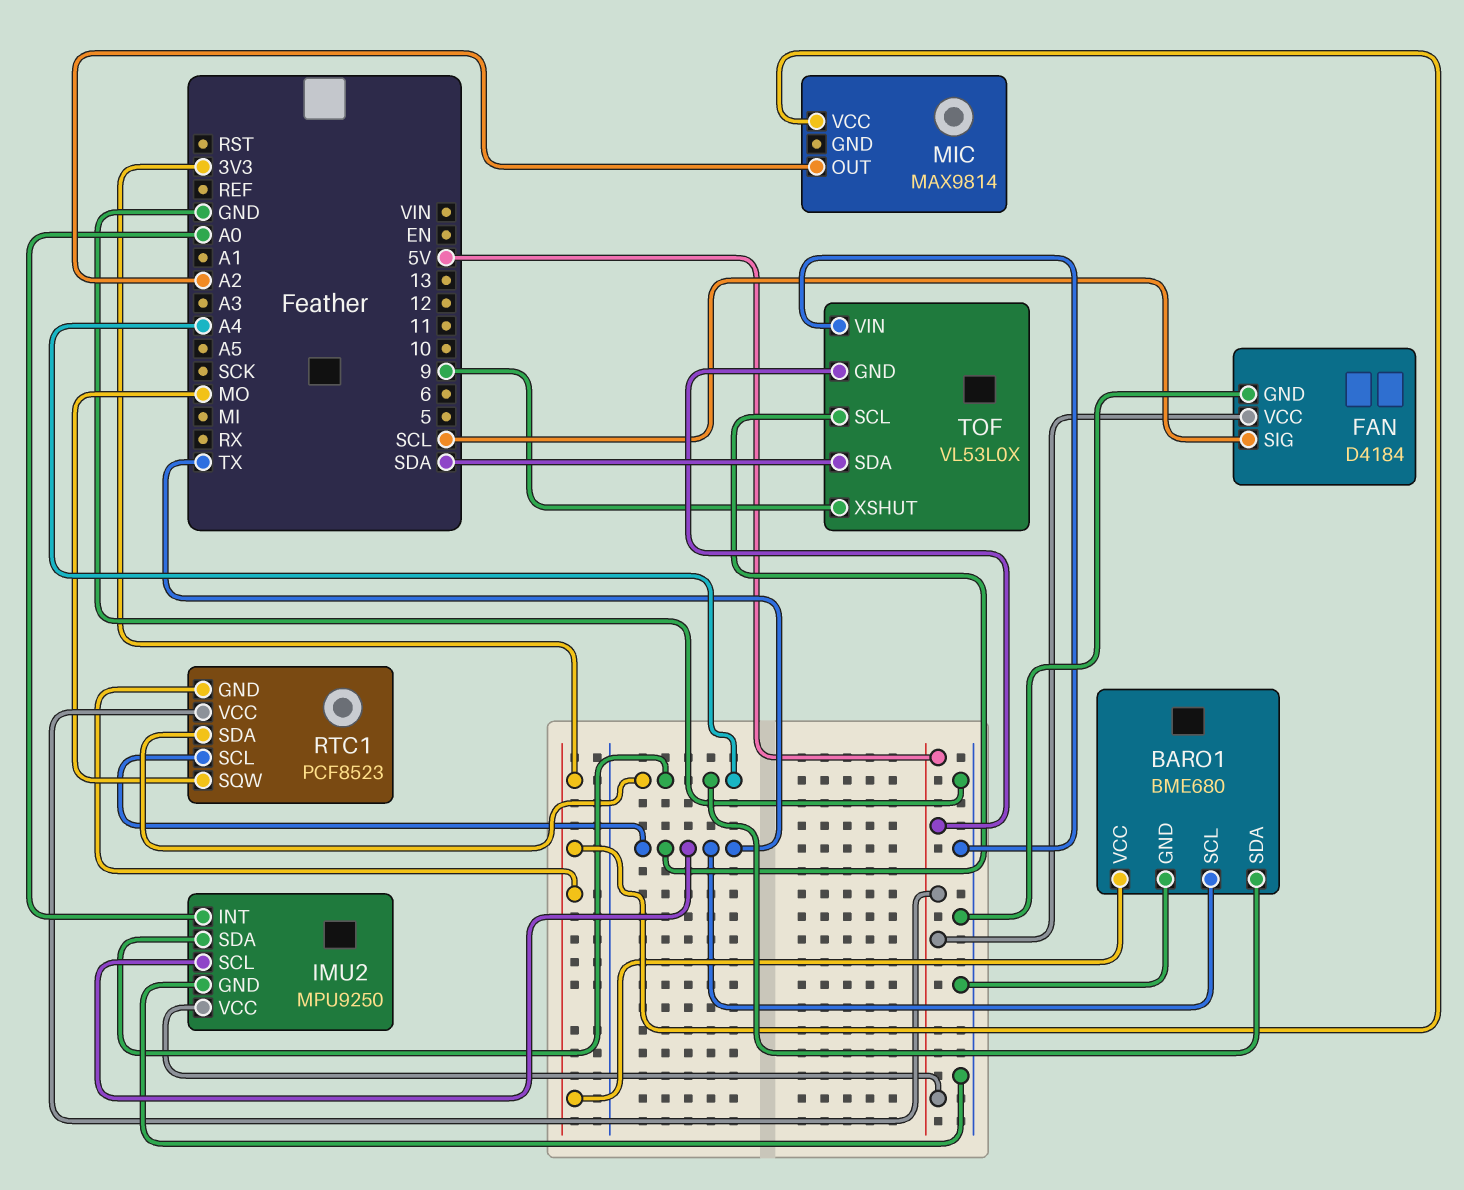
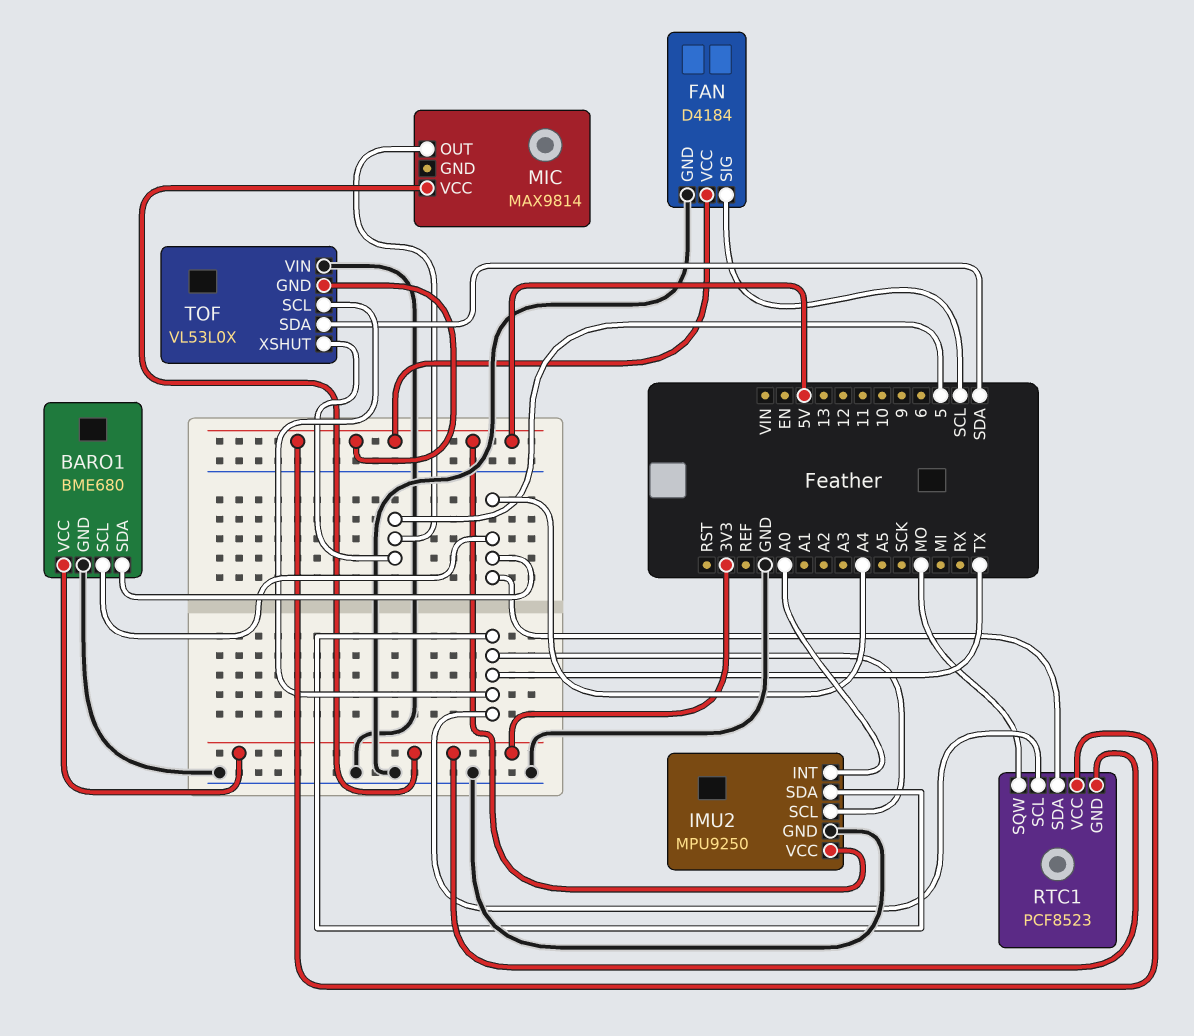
BARO1 pin SCL: TX -> A4
IMU2 pin SDA: A4 -> TX
MIC pin OUT: A2 -> 5
TOF pin XSHUT: 9 -> 5

